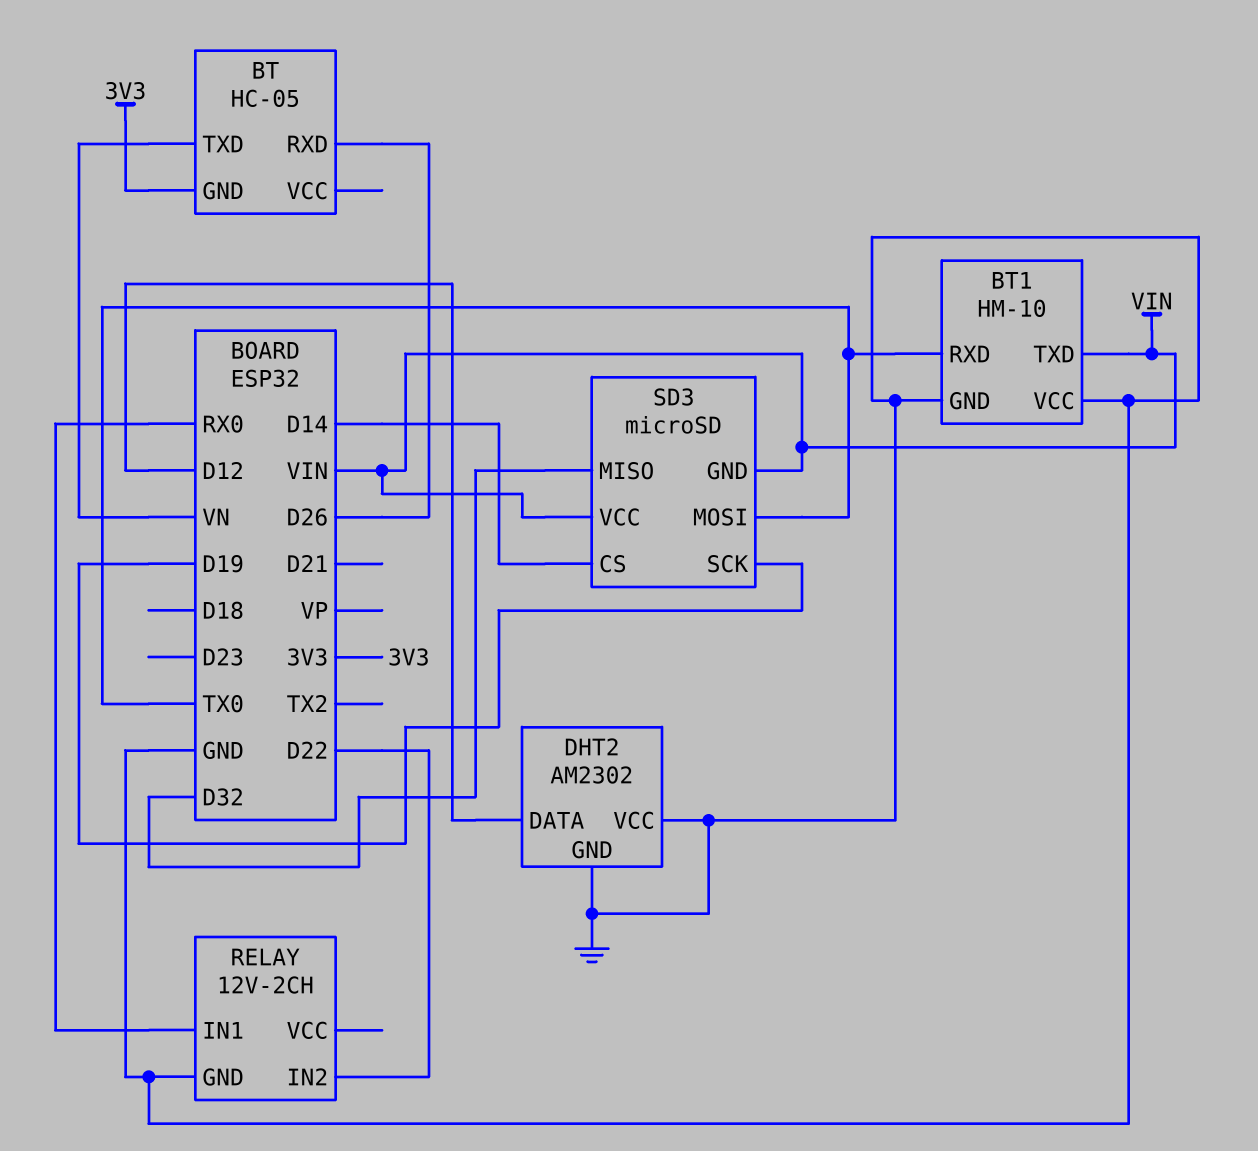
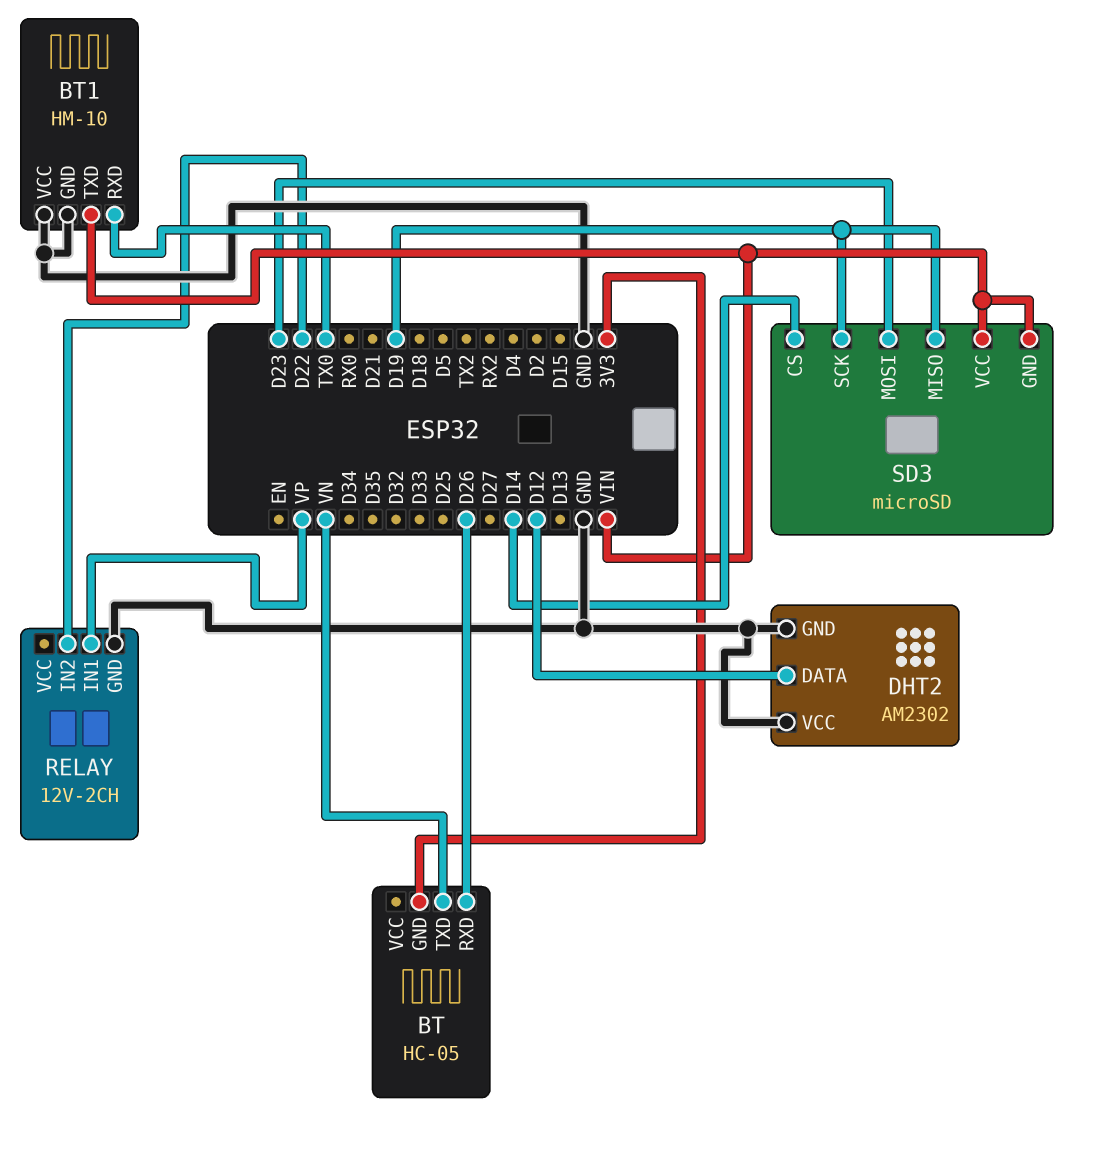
RELAY pin IN1: RX0 -> VP
SD3 pin MISO: D32 -> D19
SD3 pin MOSI: TX0 -> D23

